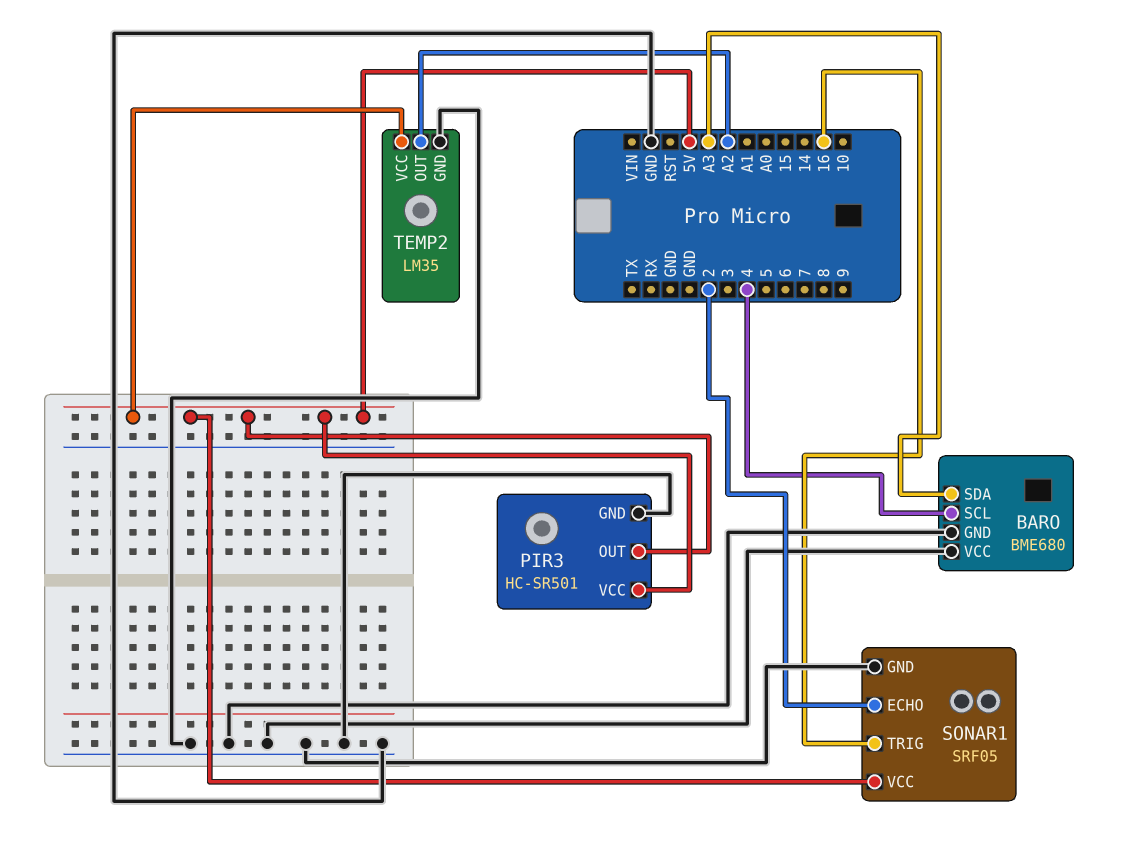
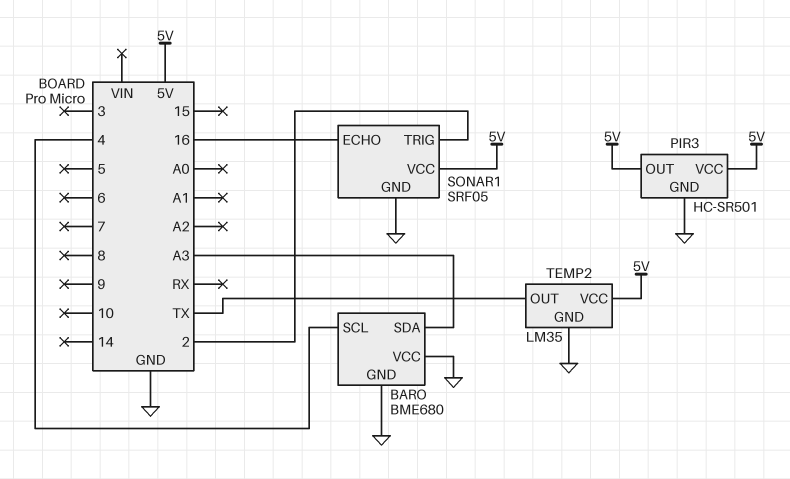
SONAR1 pin ECHO: 2 -> 16
SONAR1 pin TRIG: 16 -> 2
TEMP2 pin OUT: A2 -> TX

